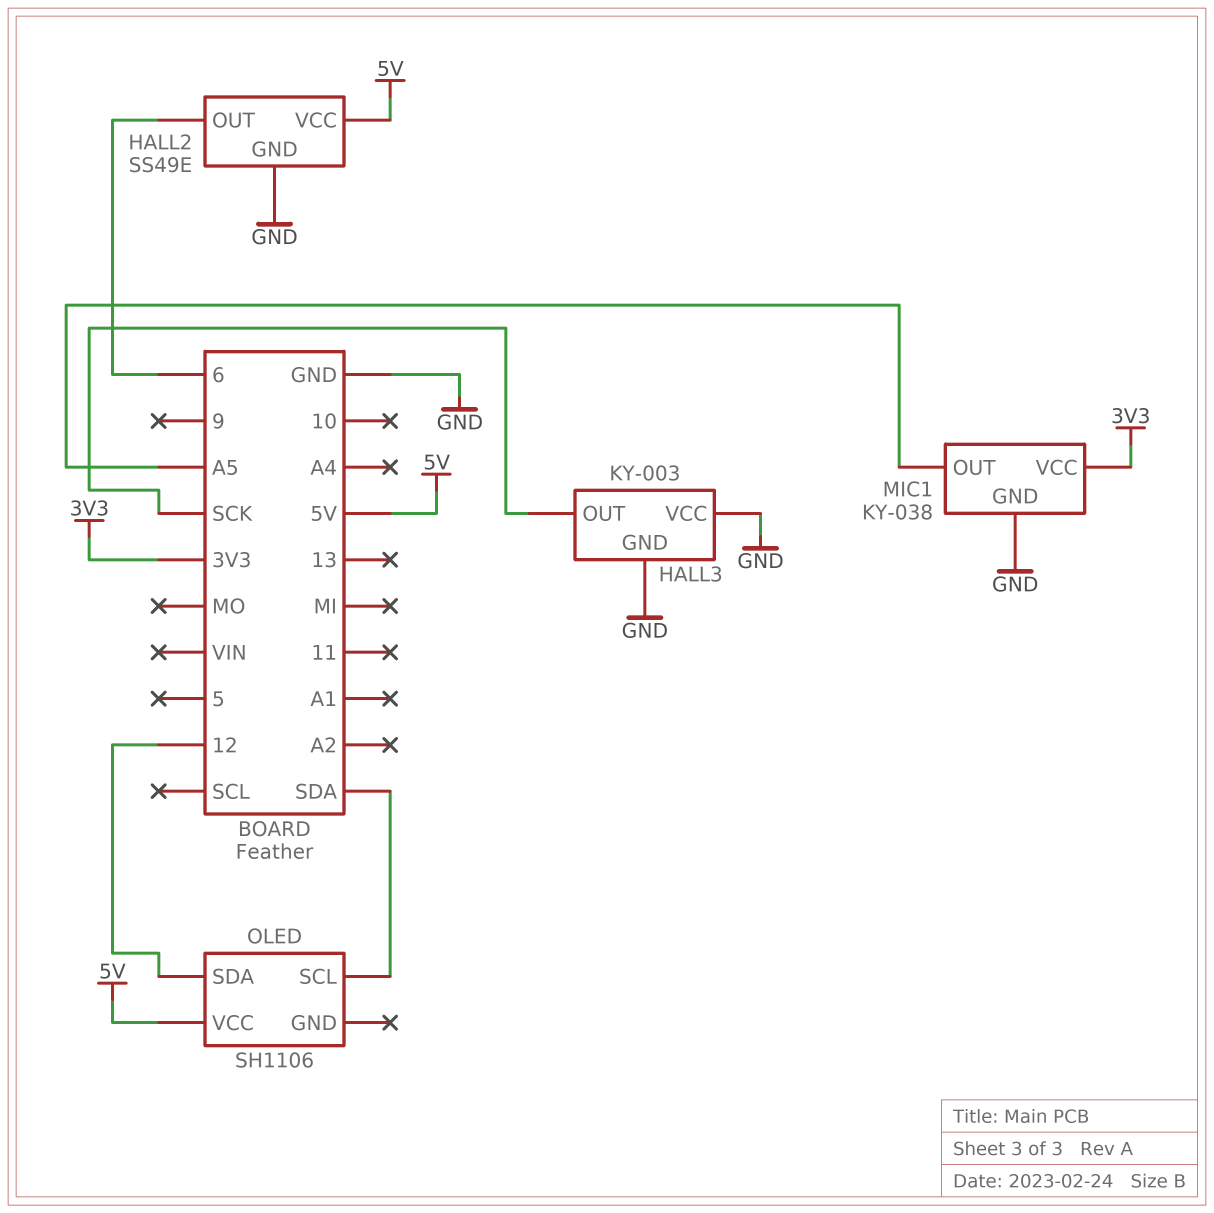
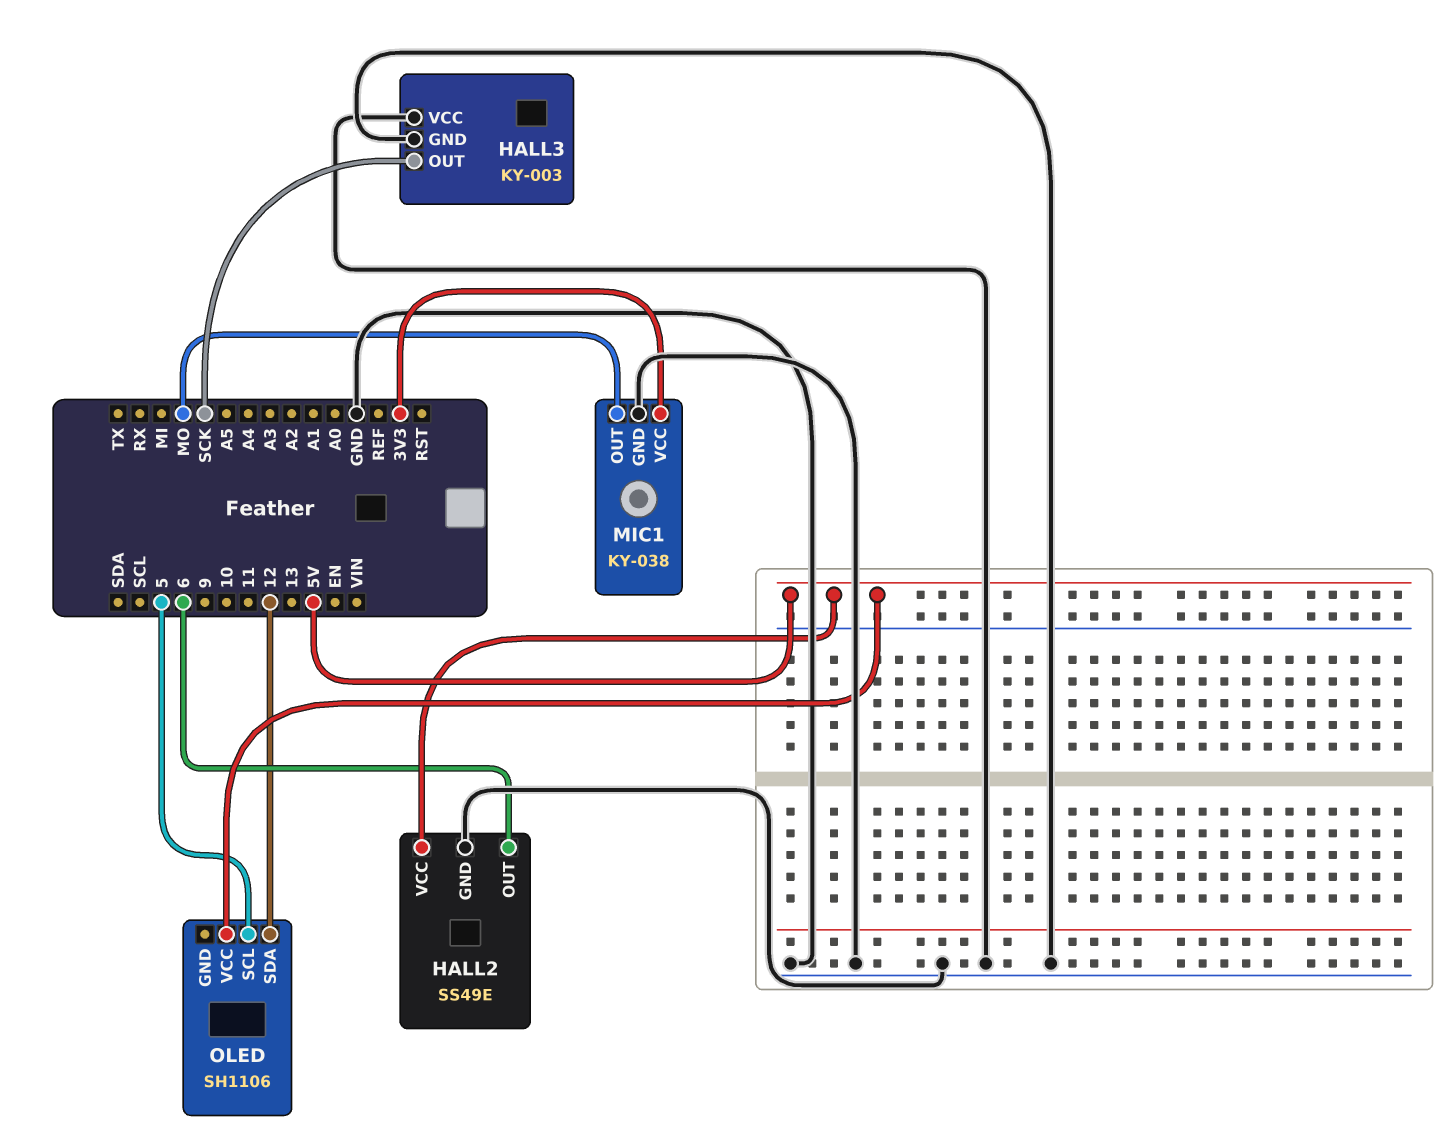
MIC1 pin OUT: A5 -> MO
OLED pin SCL: SDA -> 5

